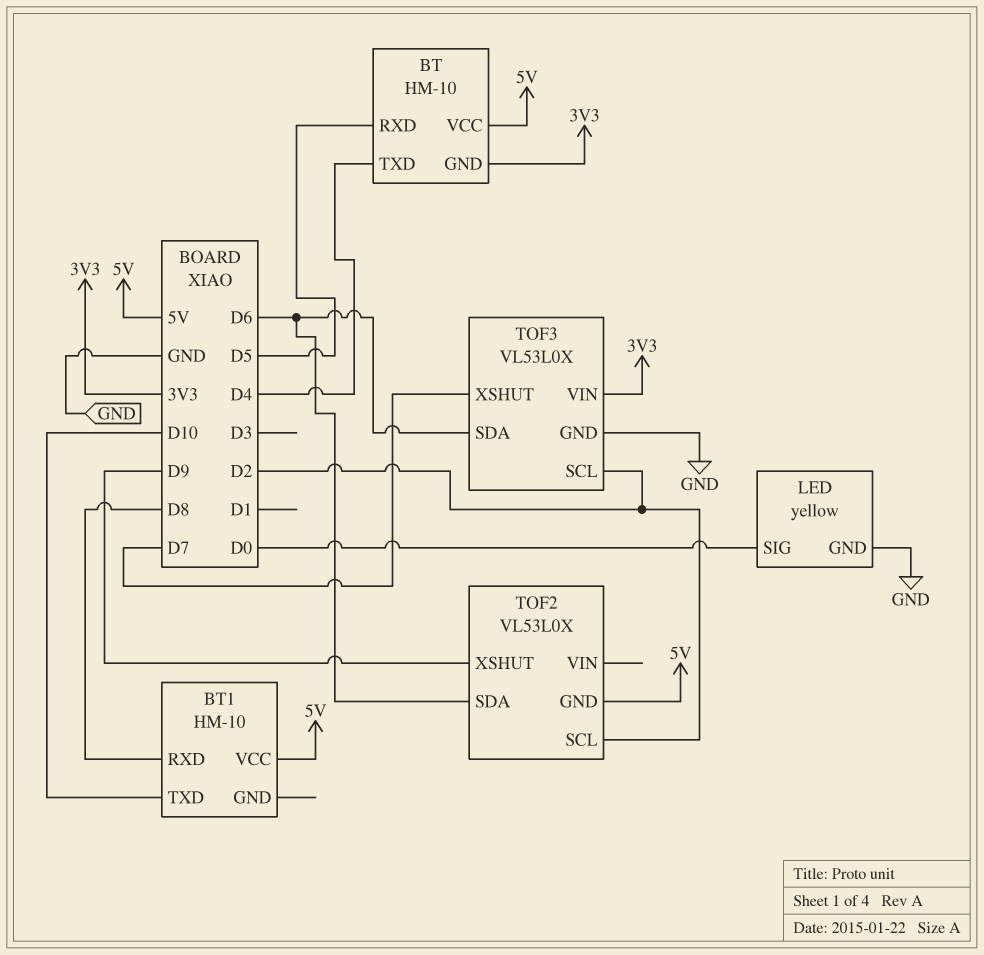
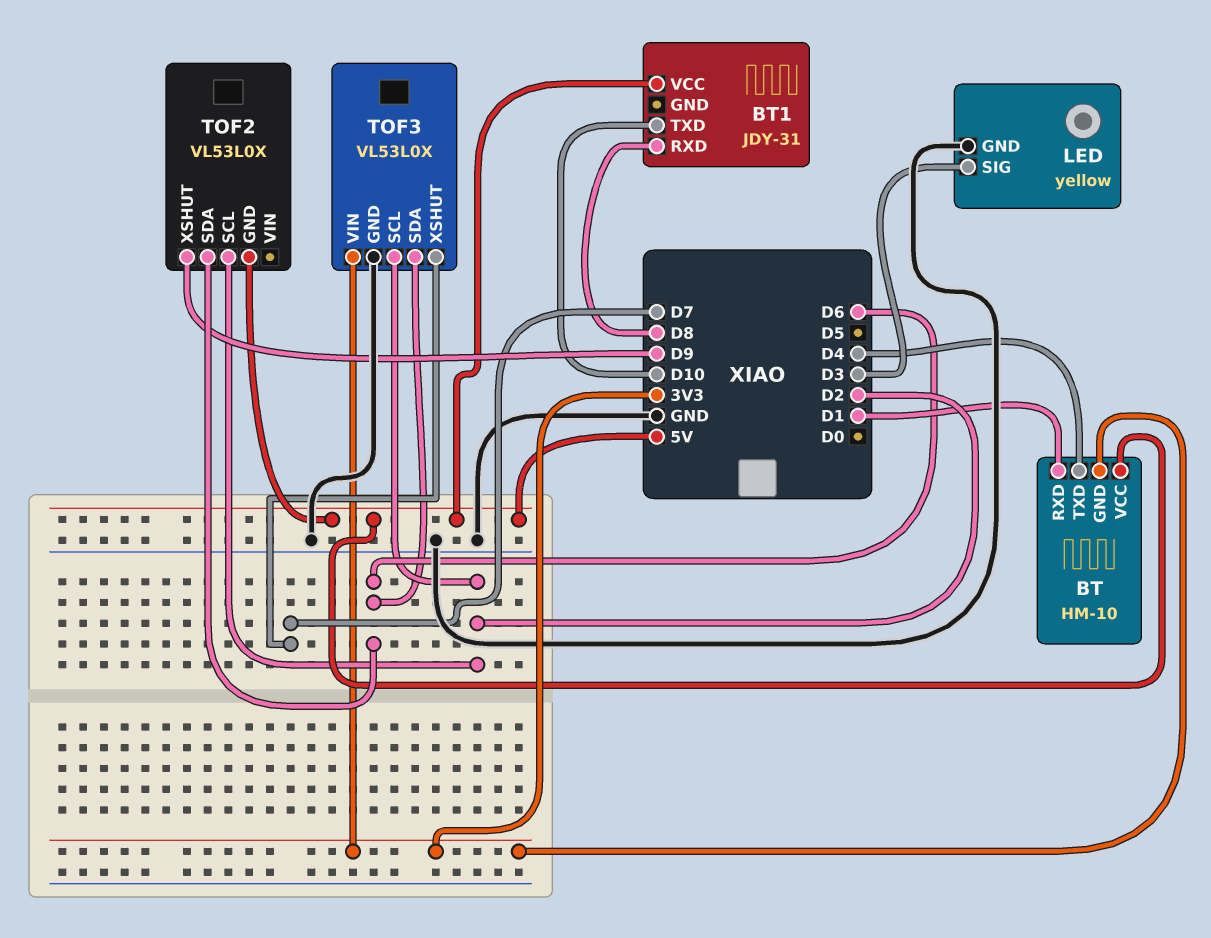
BT pin RXD: D5 -> D1
BT1: HM-10 -> JDY-31
LED pin SIG: D0 -> D3

